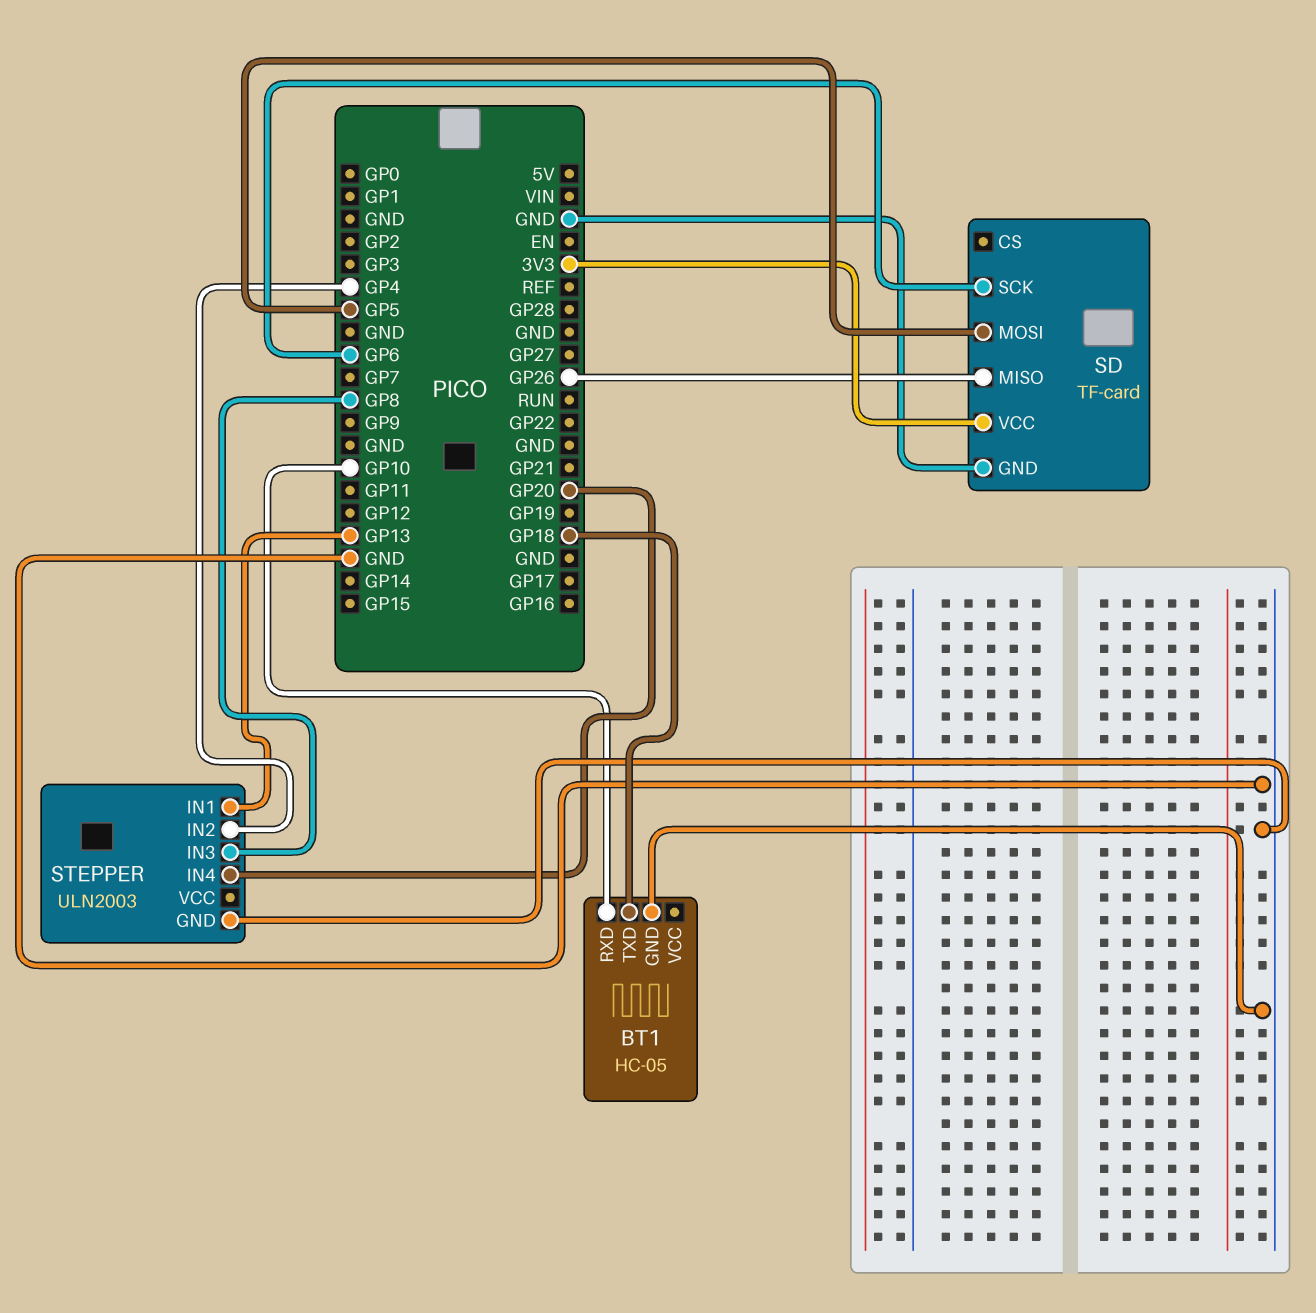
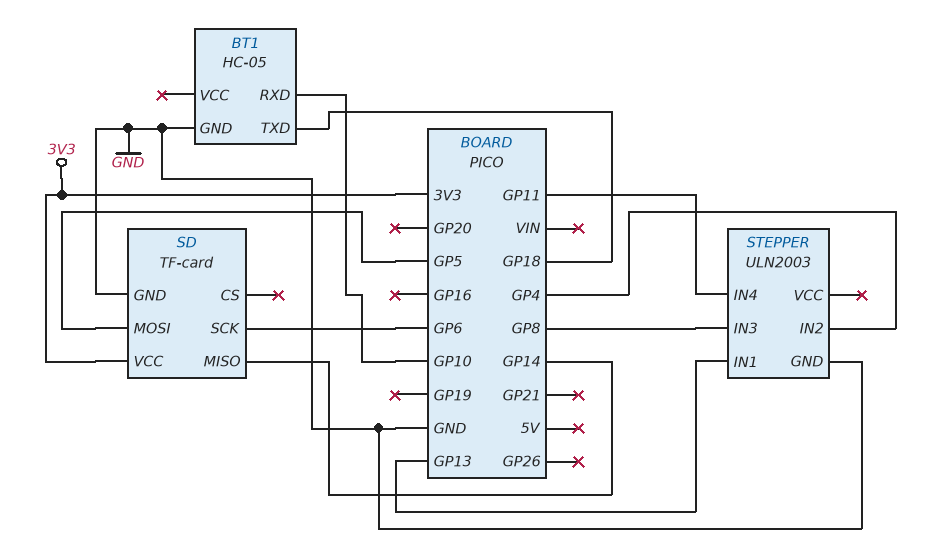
SD pin MISO: GP26 -> GP14
STEPPER pin IN4: GP20 -> GP11

